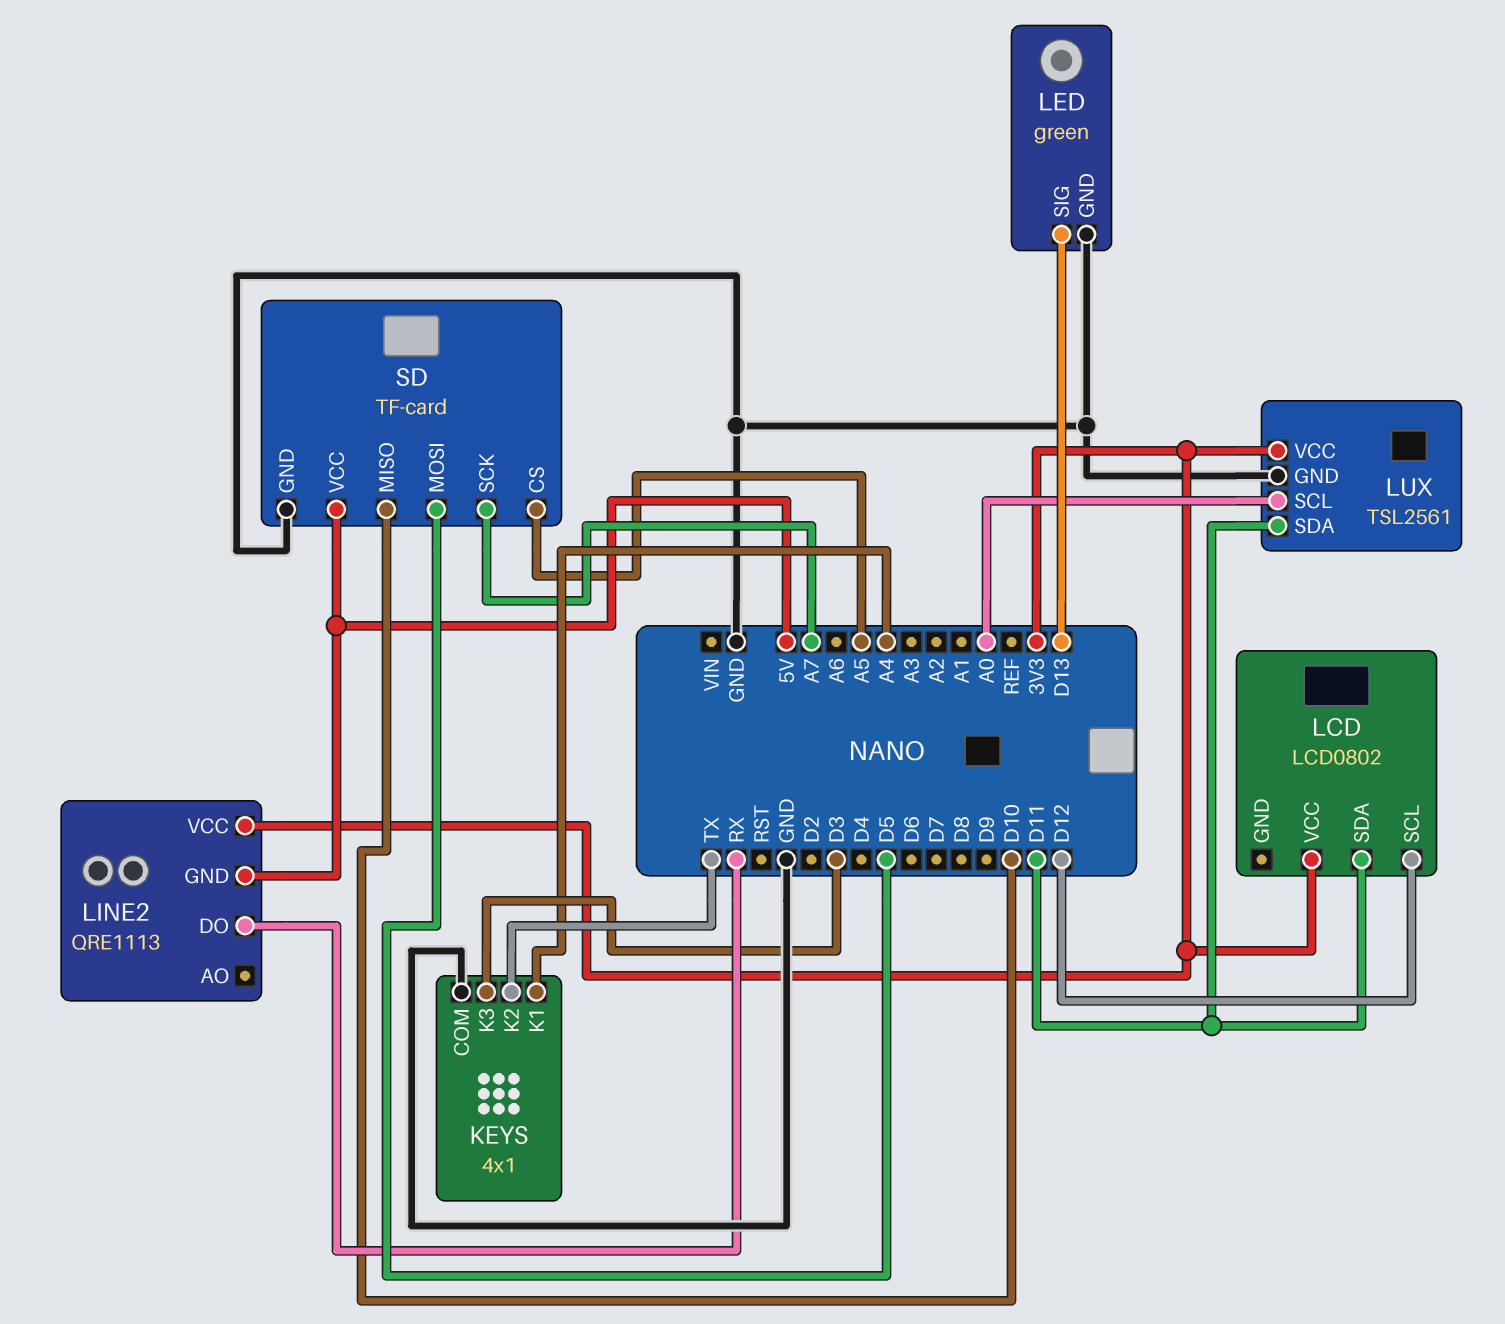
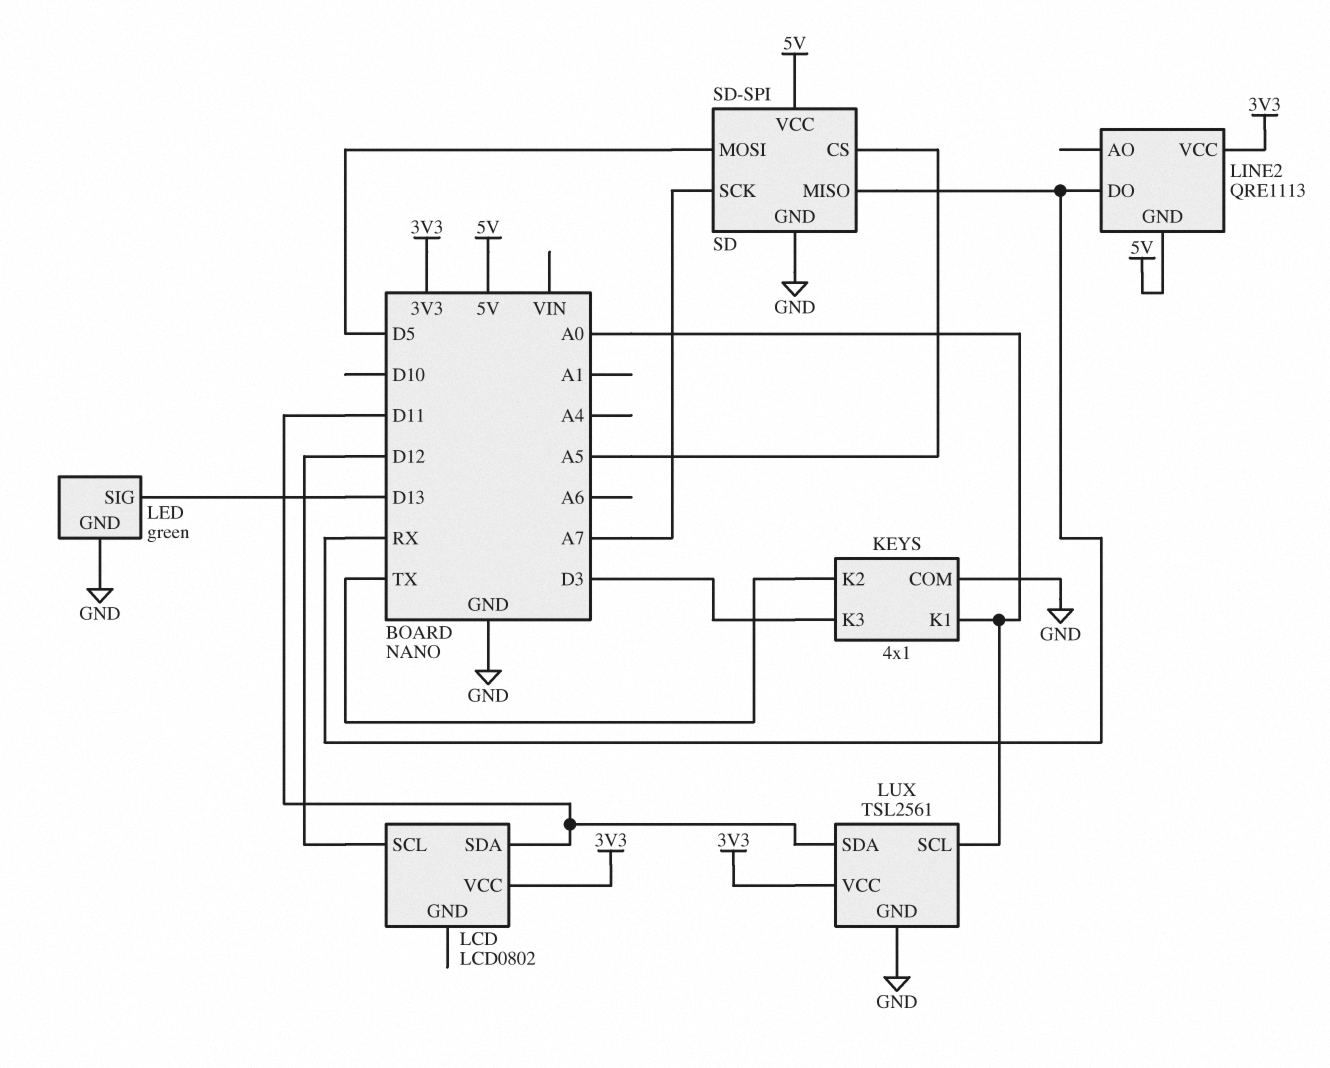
KEYS pin K1: A4 -> A0
SD: TF-card -> SD-SPI
SD pin MISO: D10 -> RX

